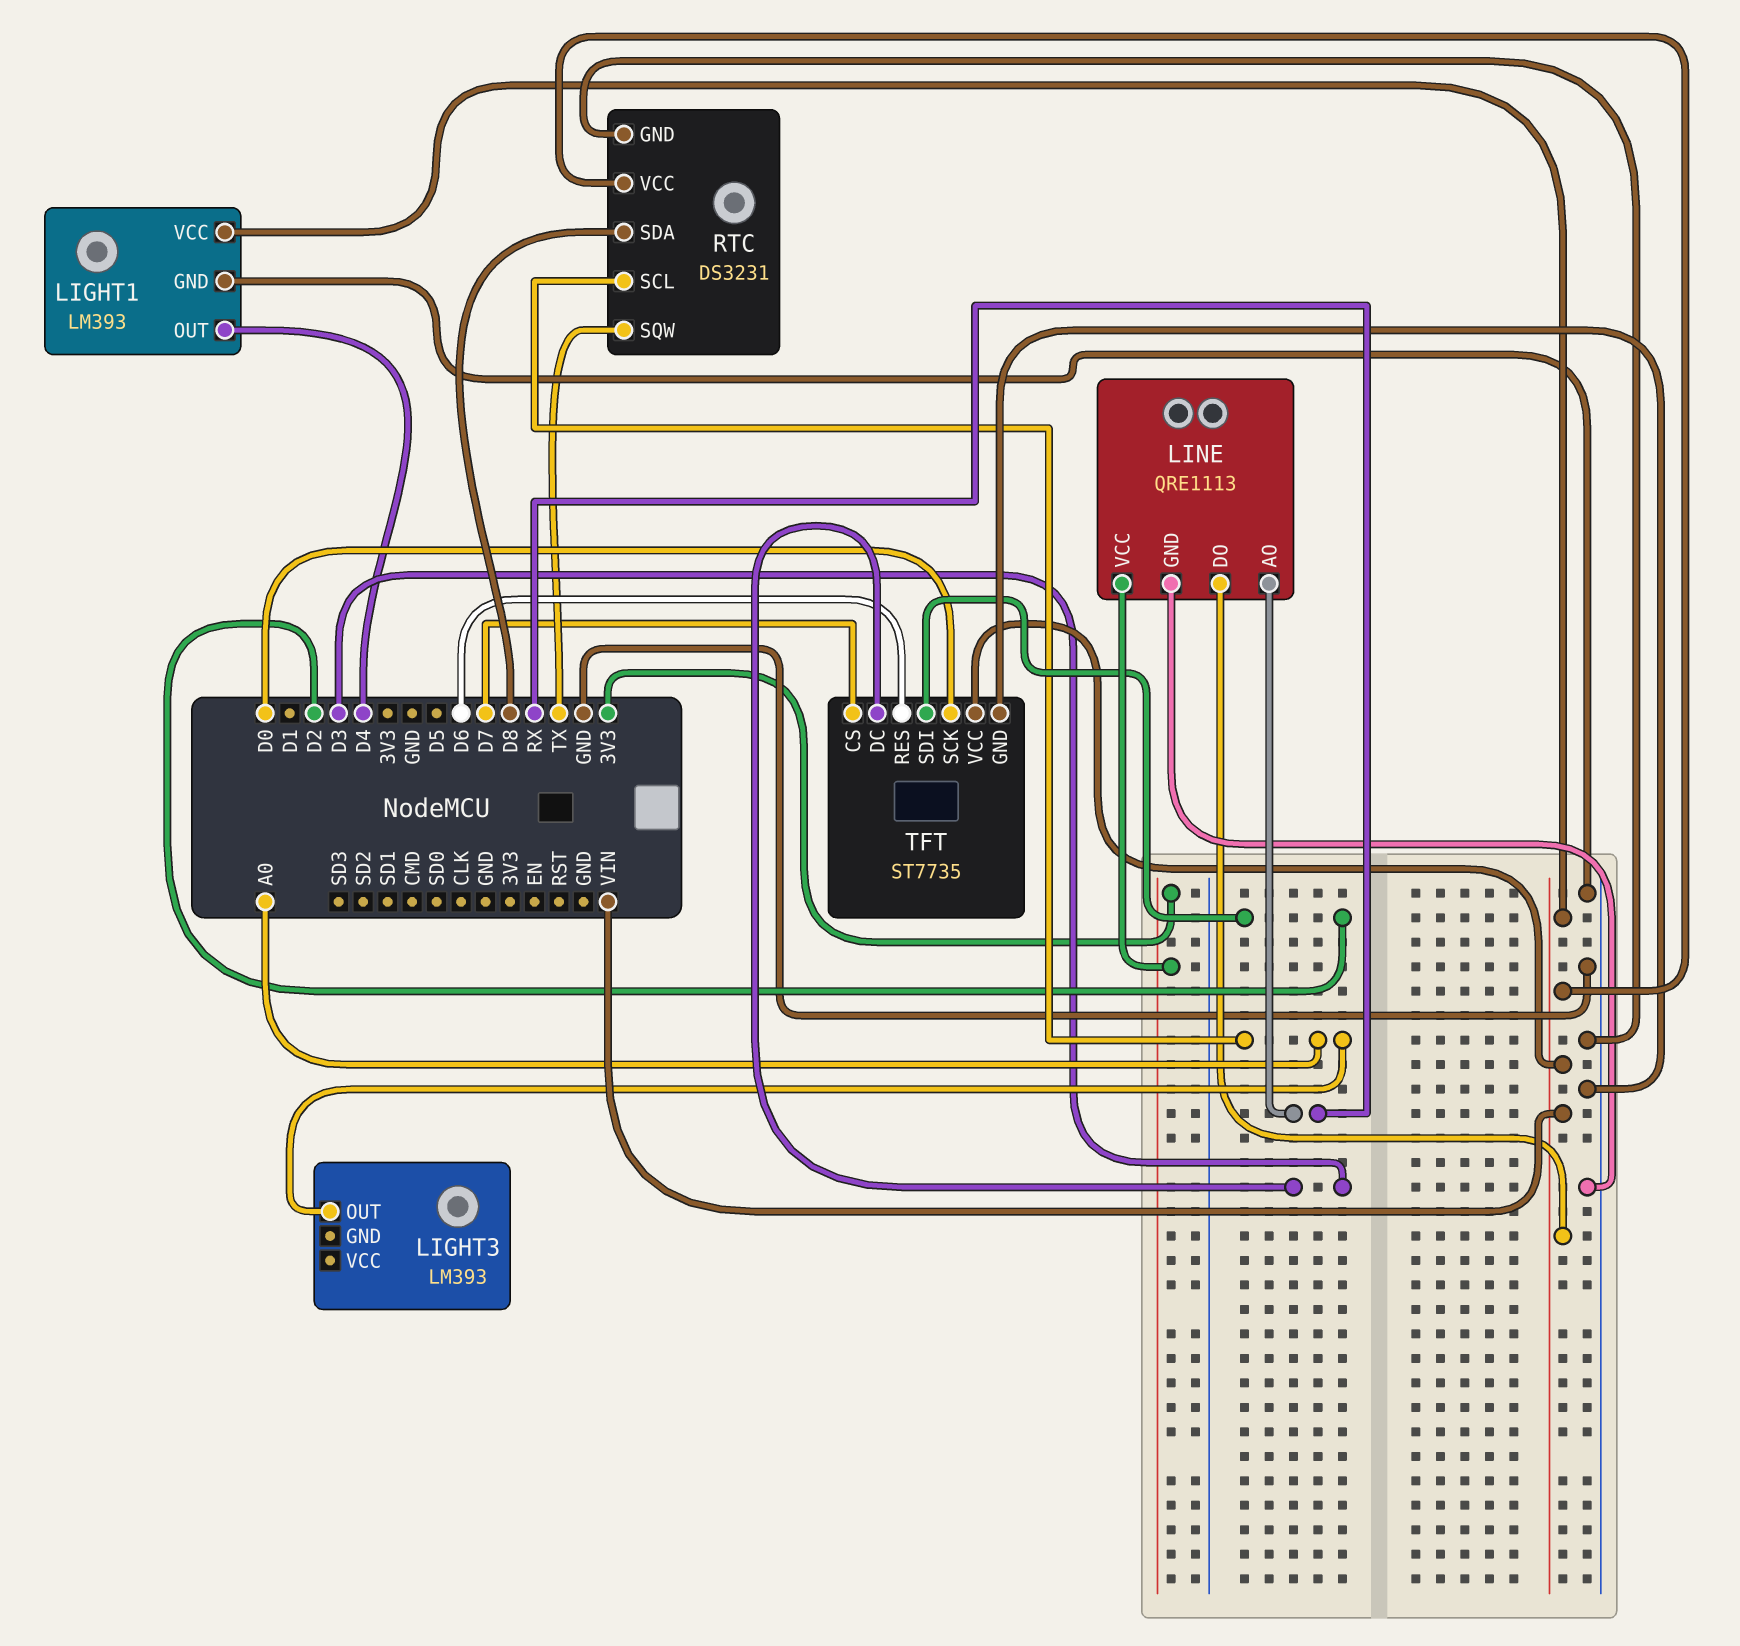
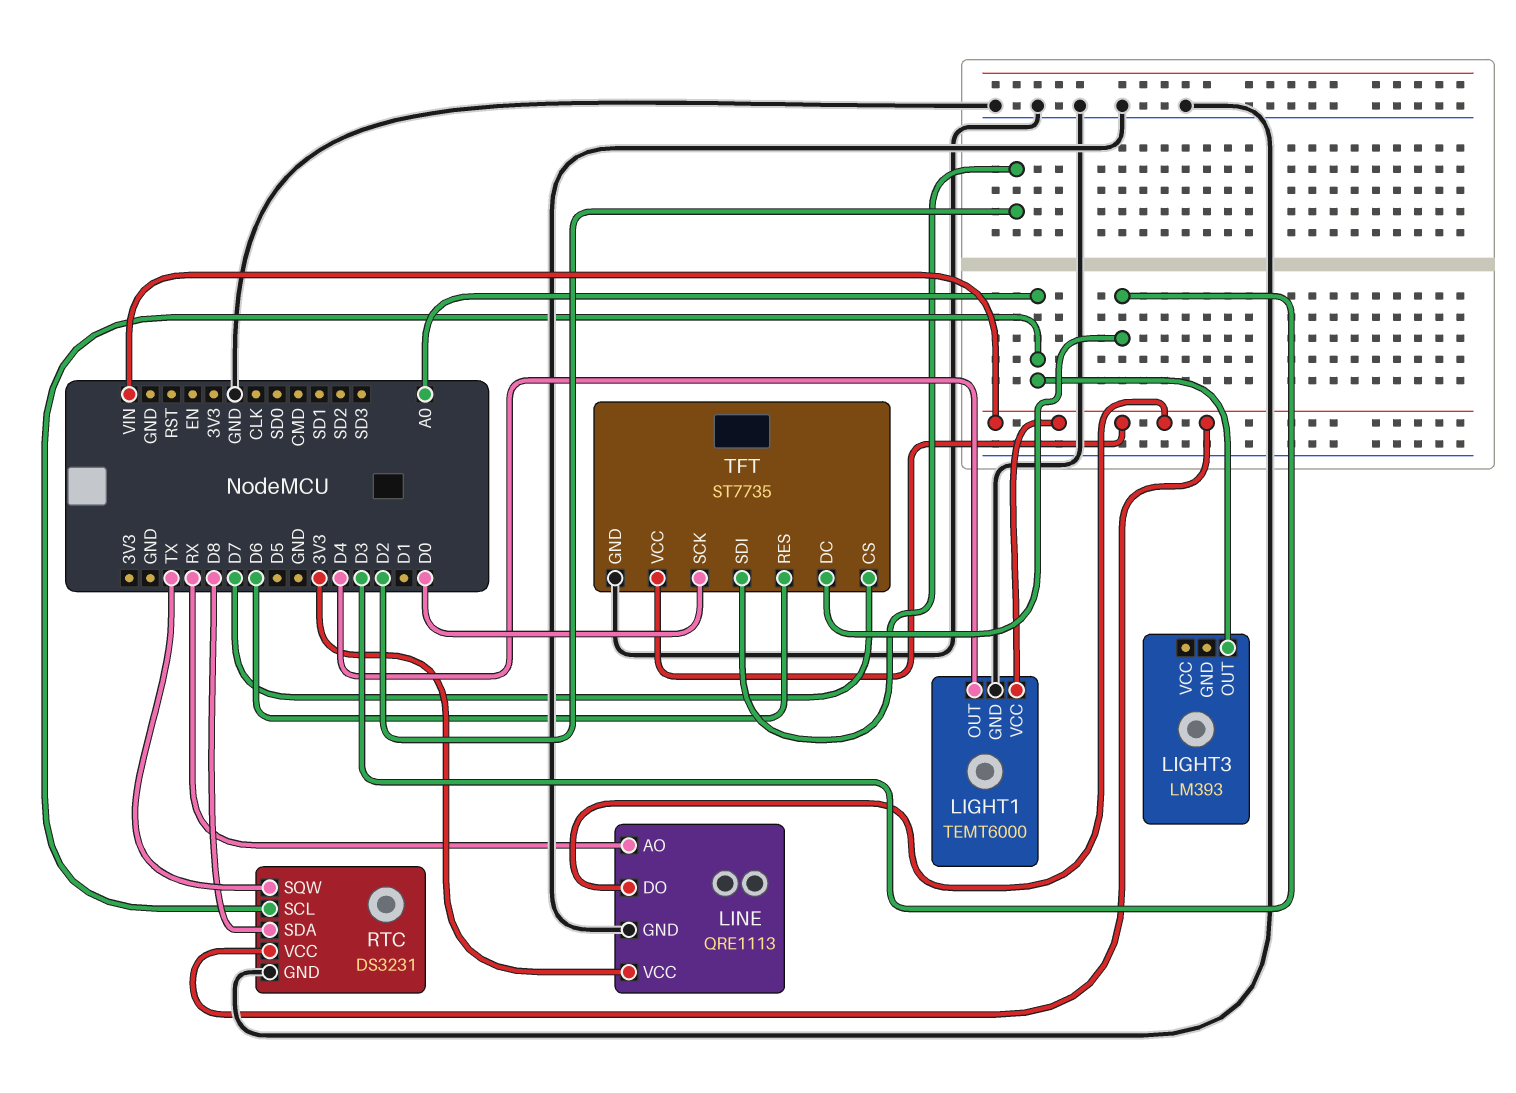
LIGHT1: LM393 -> TEMT6000

